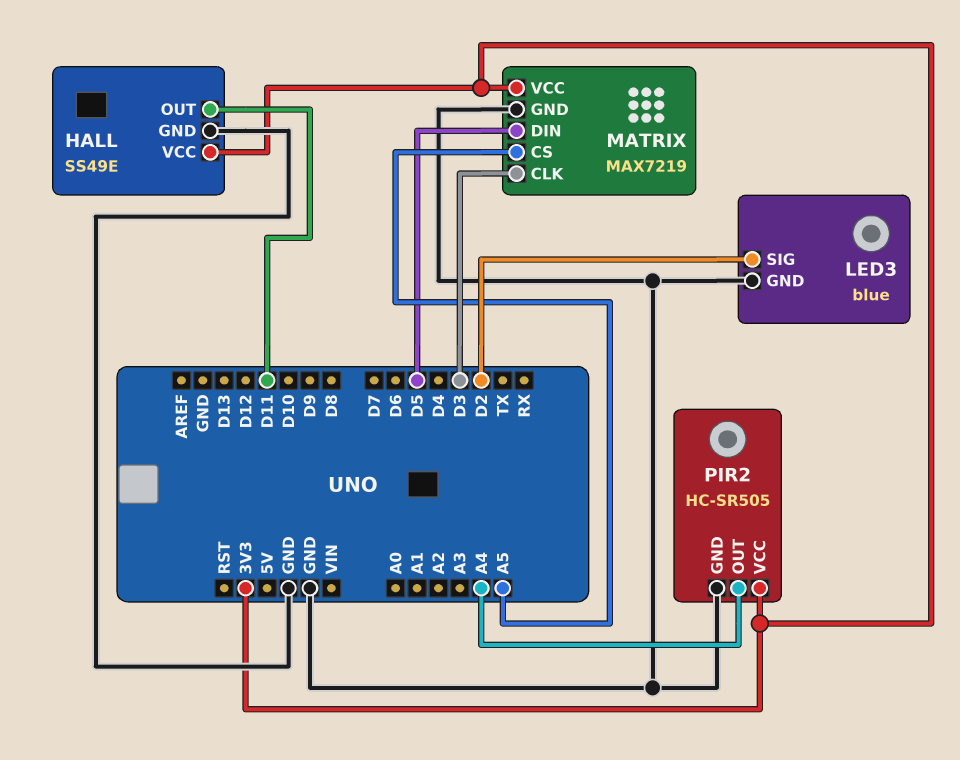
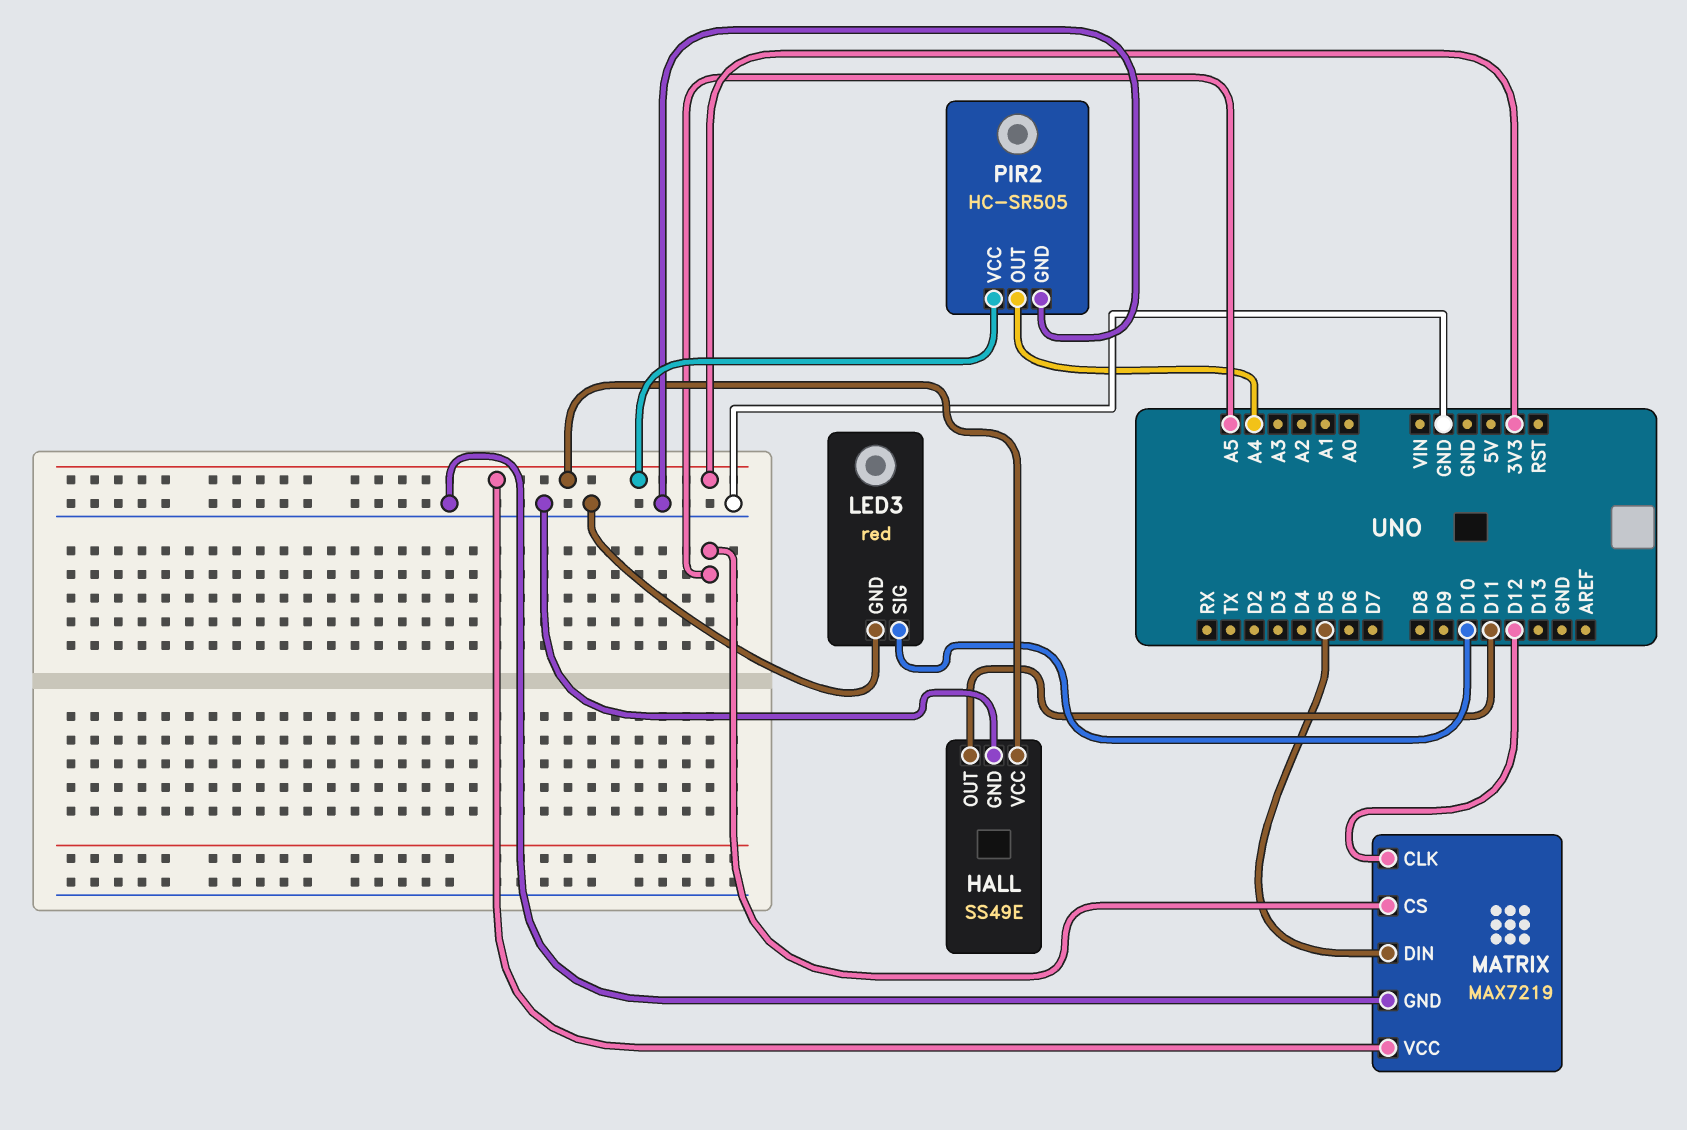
LED3: blue -> red
LED3 pin SIG: D2 -> D10
MATRIX pin CLK: D3 -> D12

